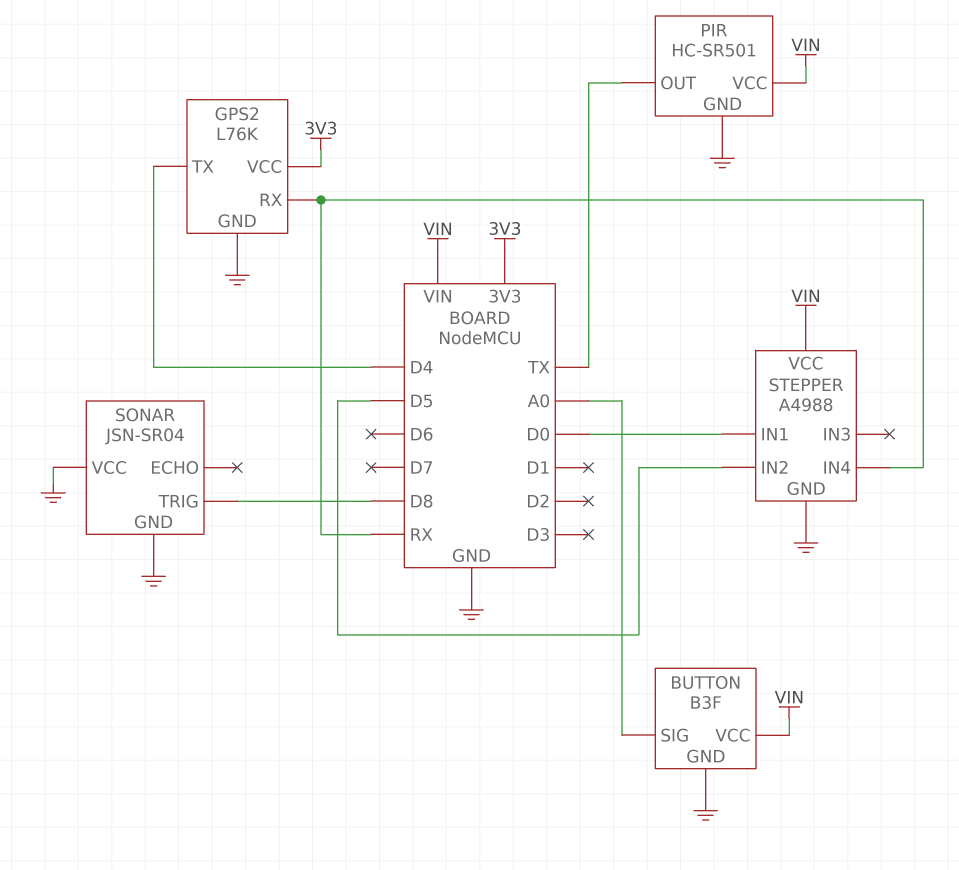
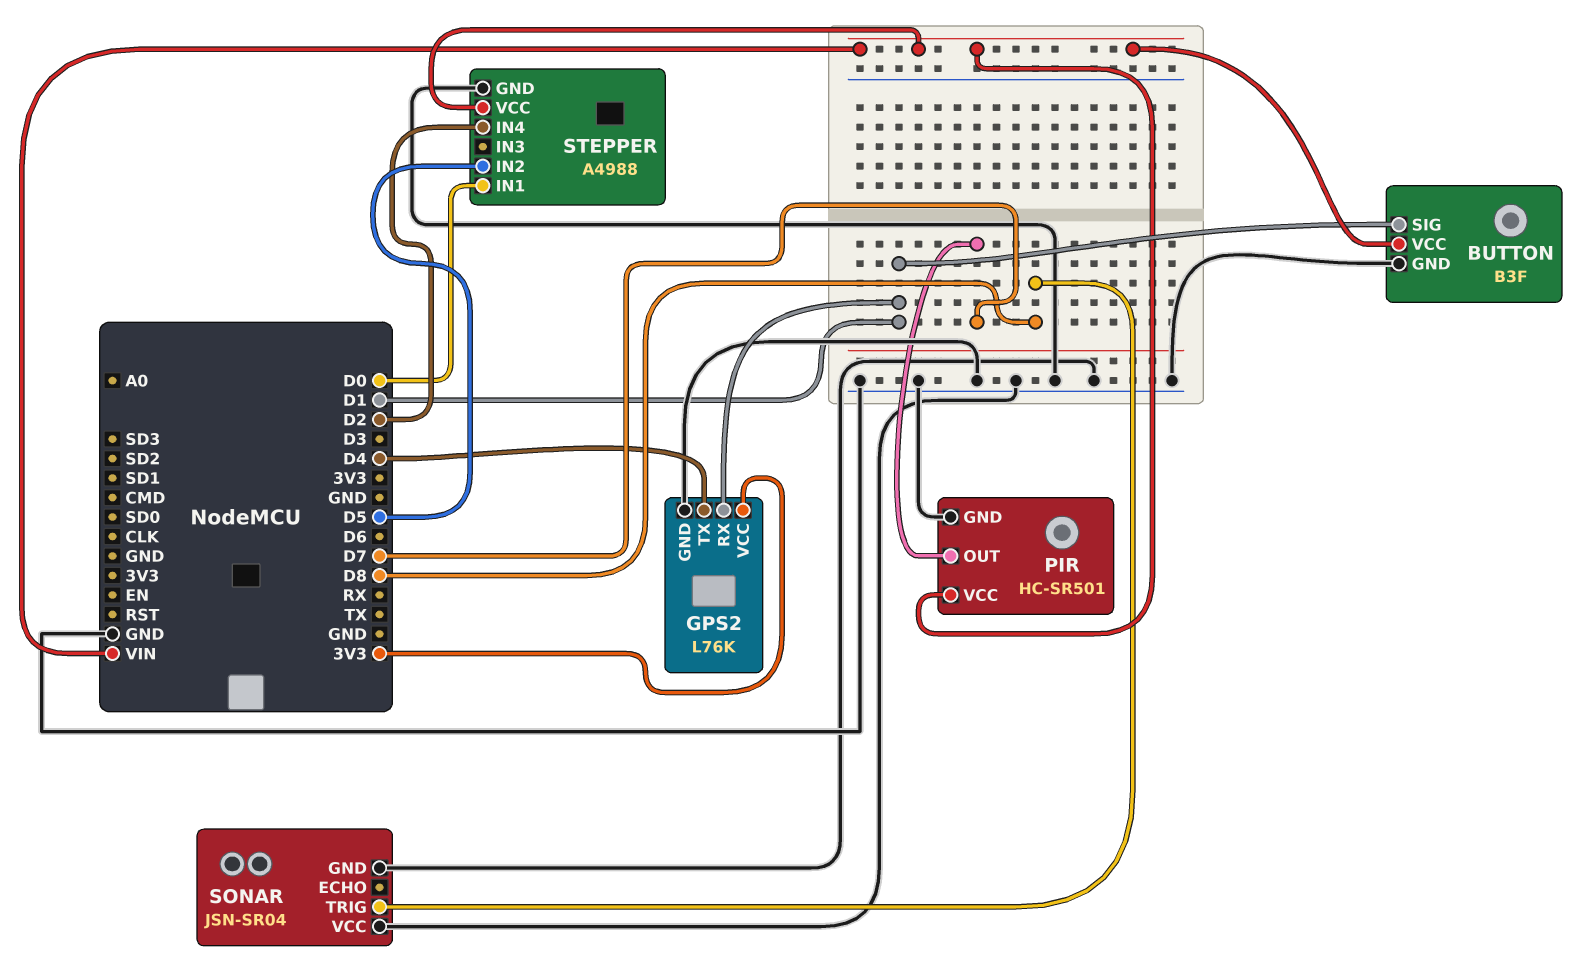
BUTTON pin SIG: A0 -> D1
GPS2 pin RX: RX -> D1
PIR pin OUT: TX -> D7
STEPPER pin IN4: RX -> D2

